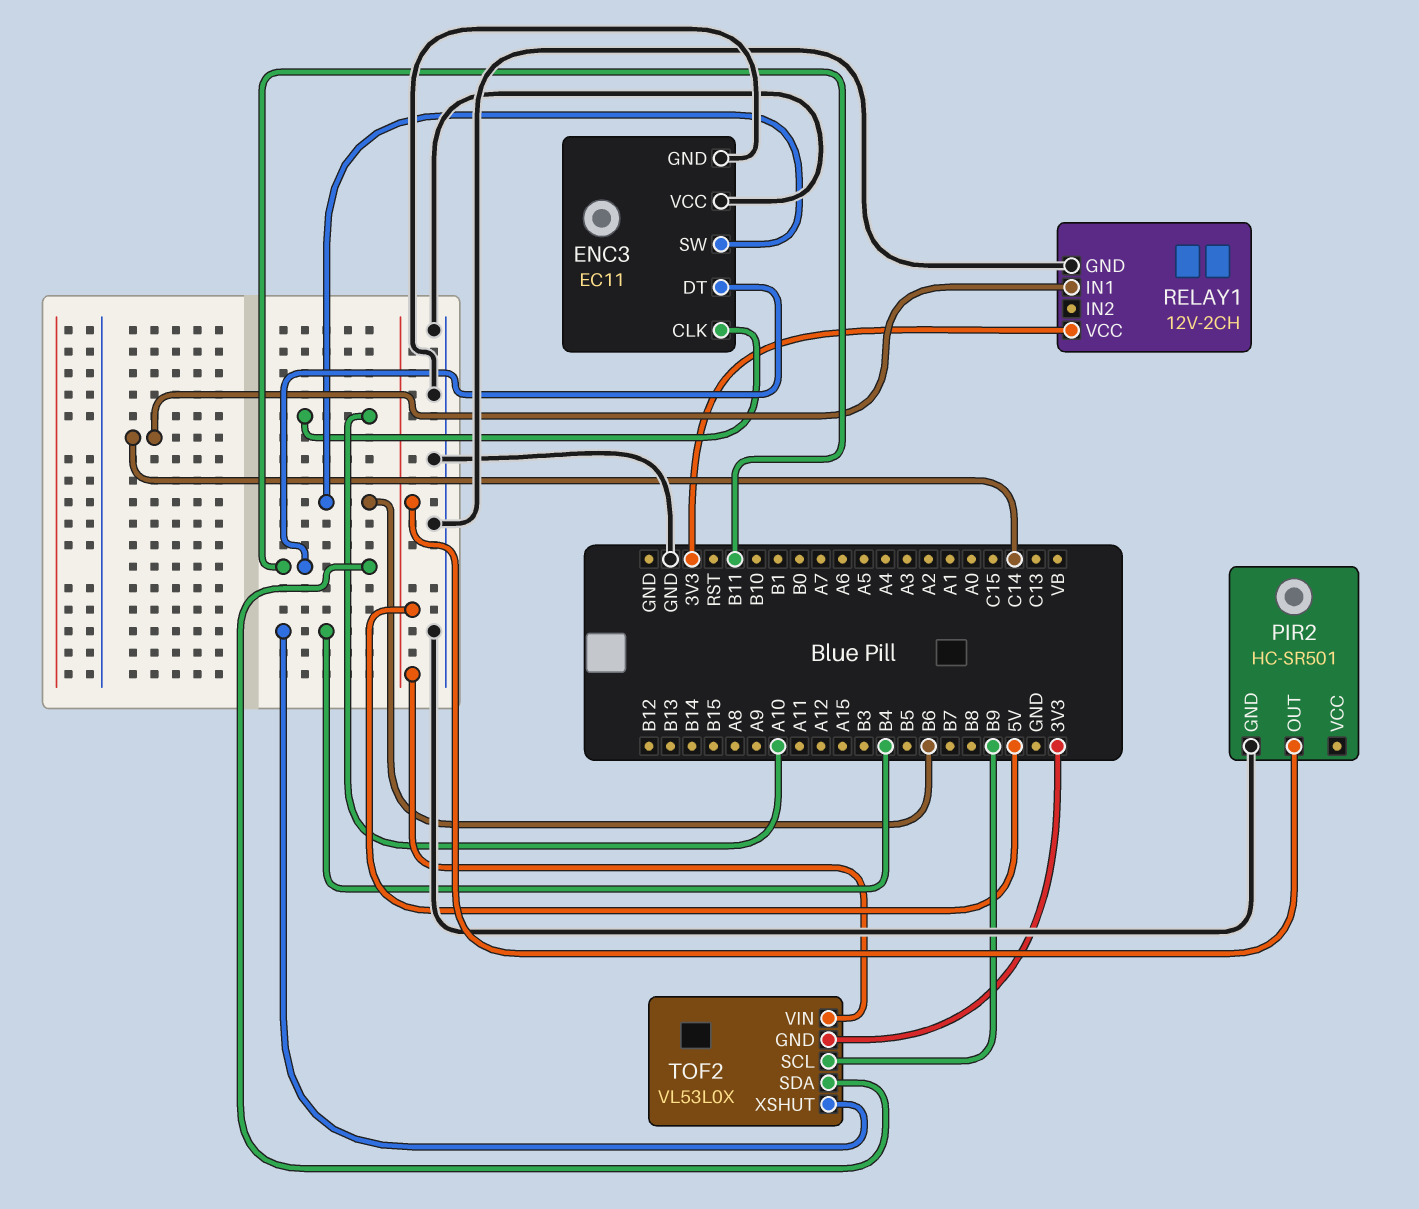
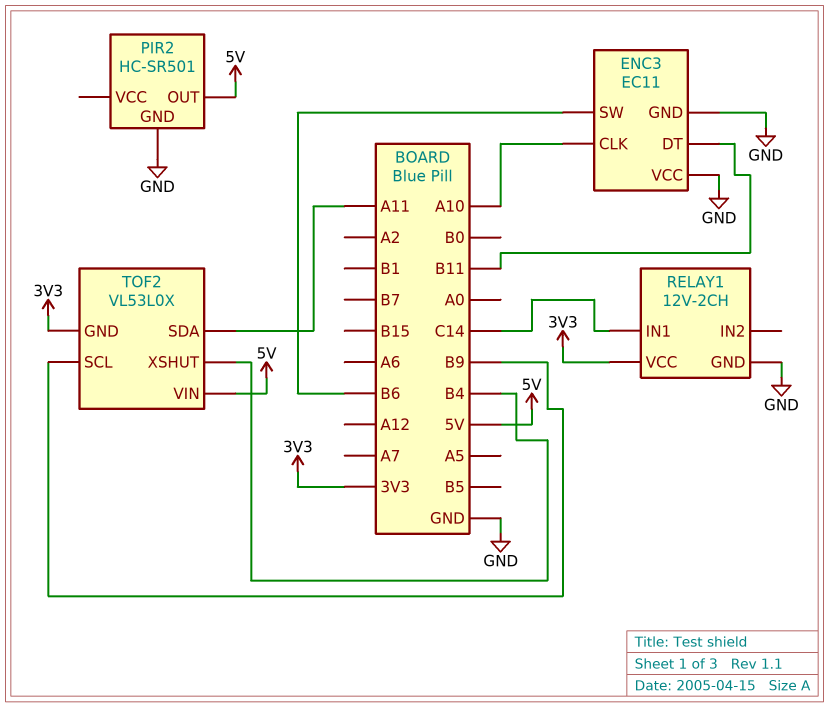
TOF2 pin SDA: B11 -> A11

